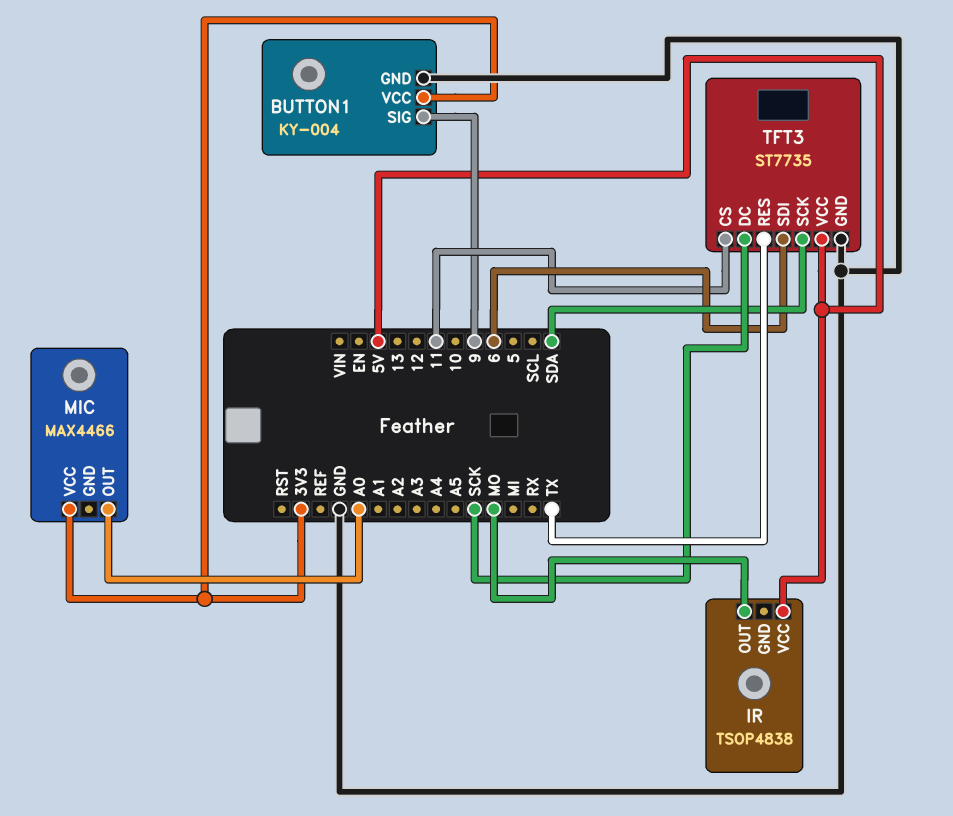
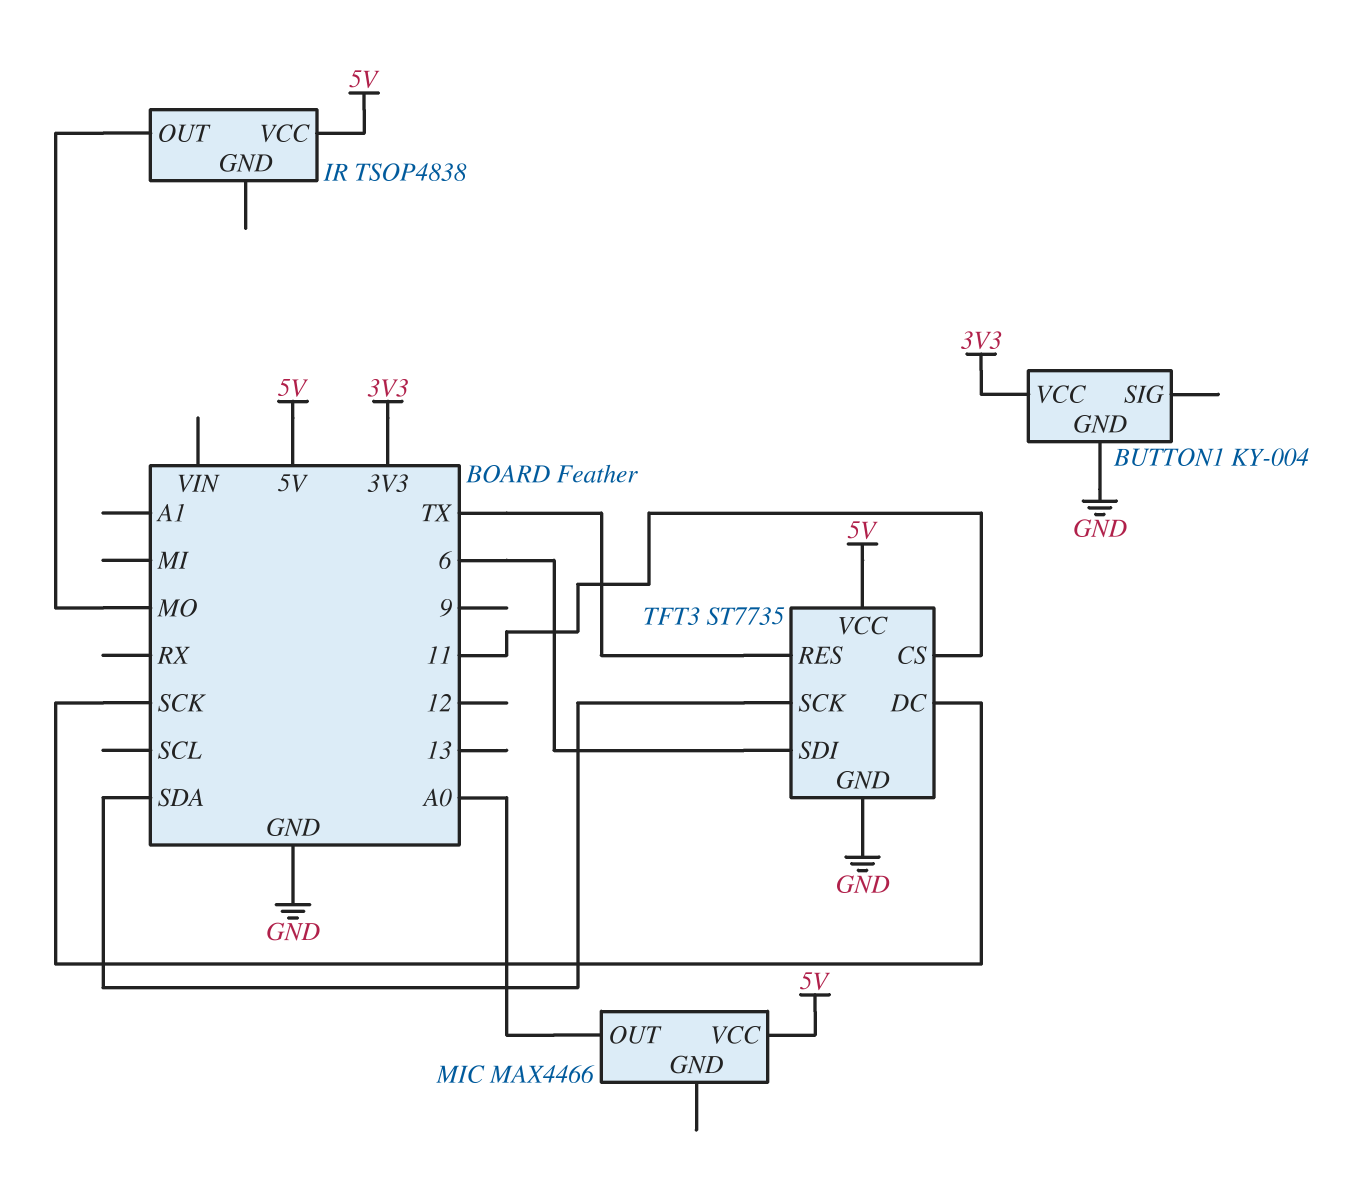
BUTTON1 pin SIG: 9 -> none
MIC pin VCC: 3V3 -> 5V

